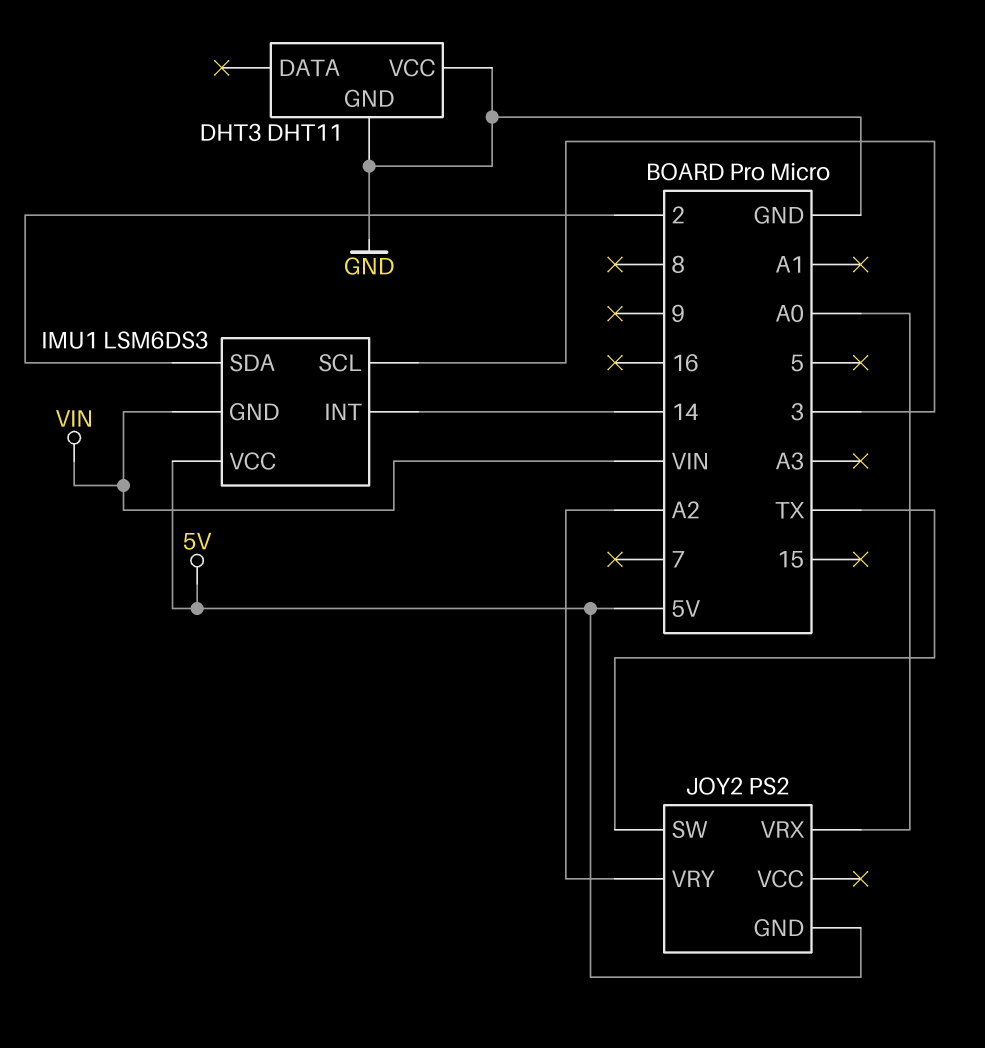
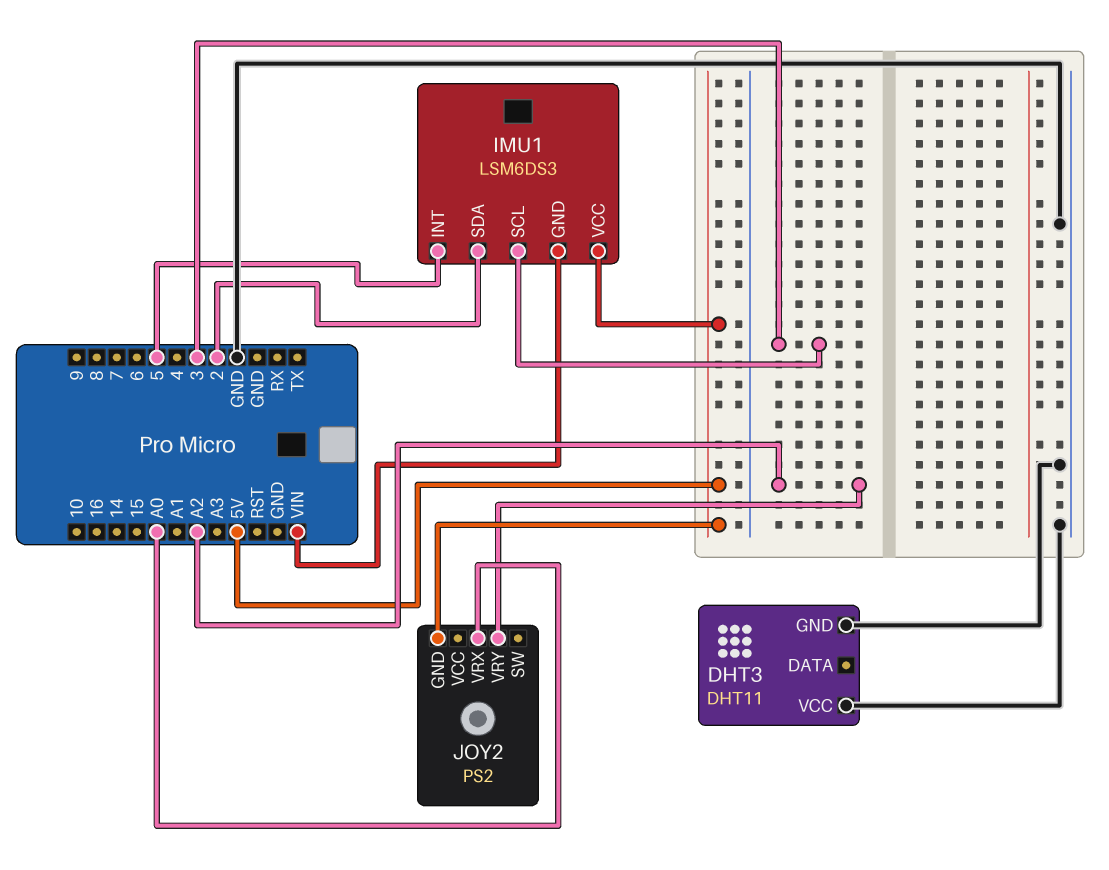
IMU1 pin INT: 14 -> 5
JOY2 pin SW: TX -> none

